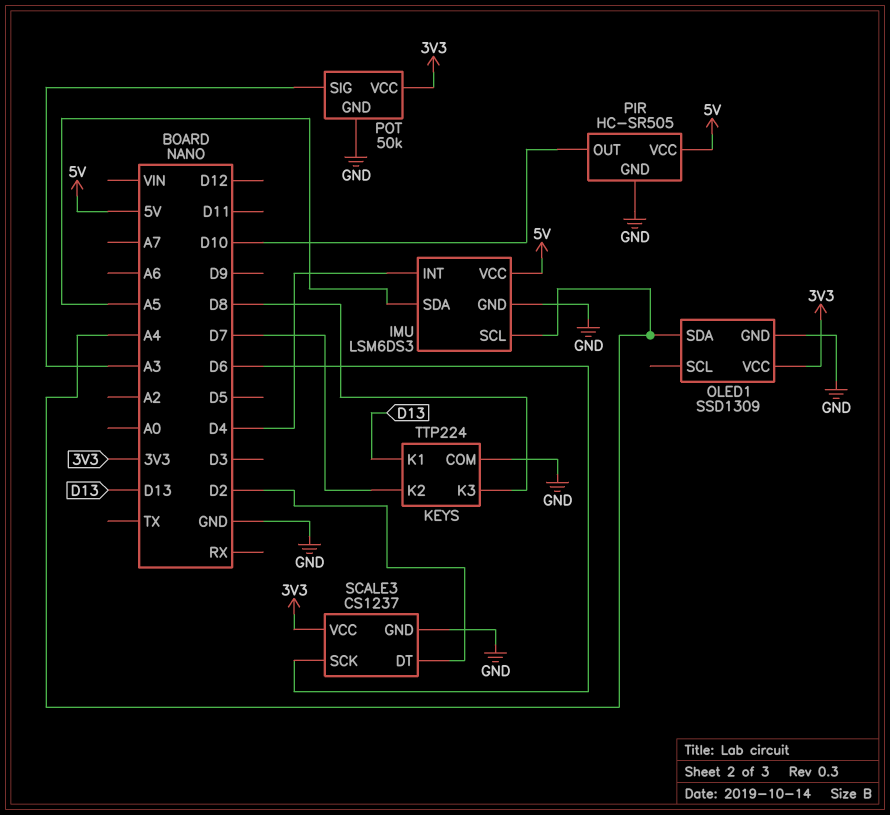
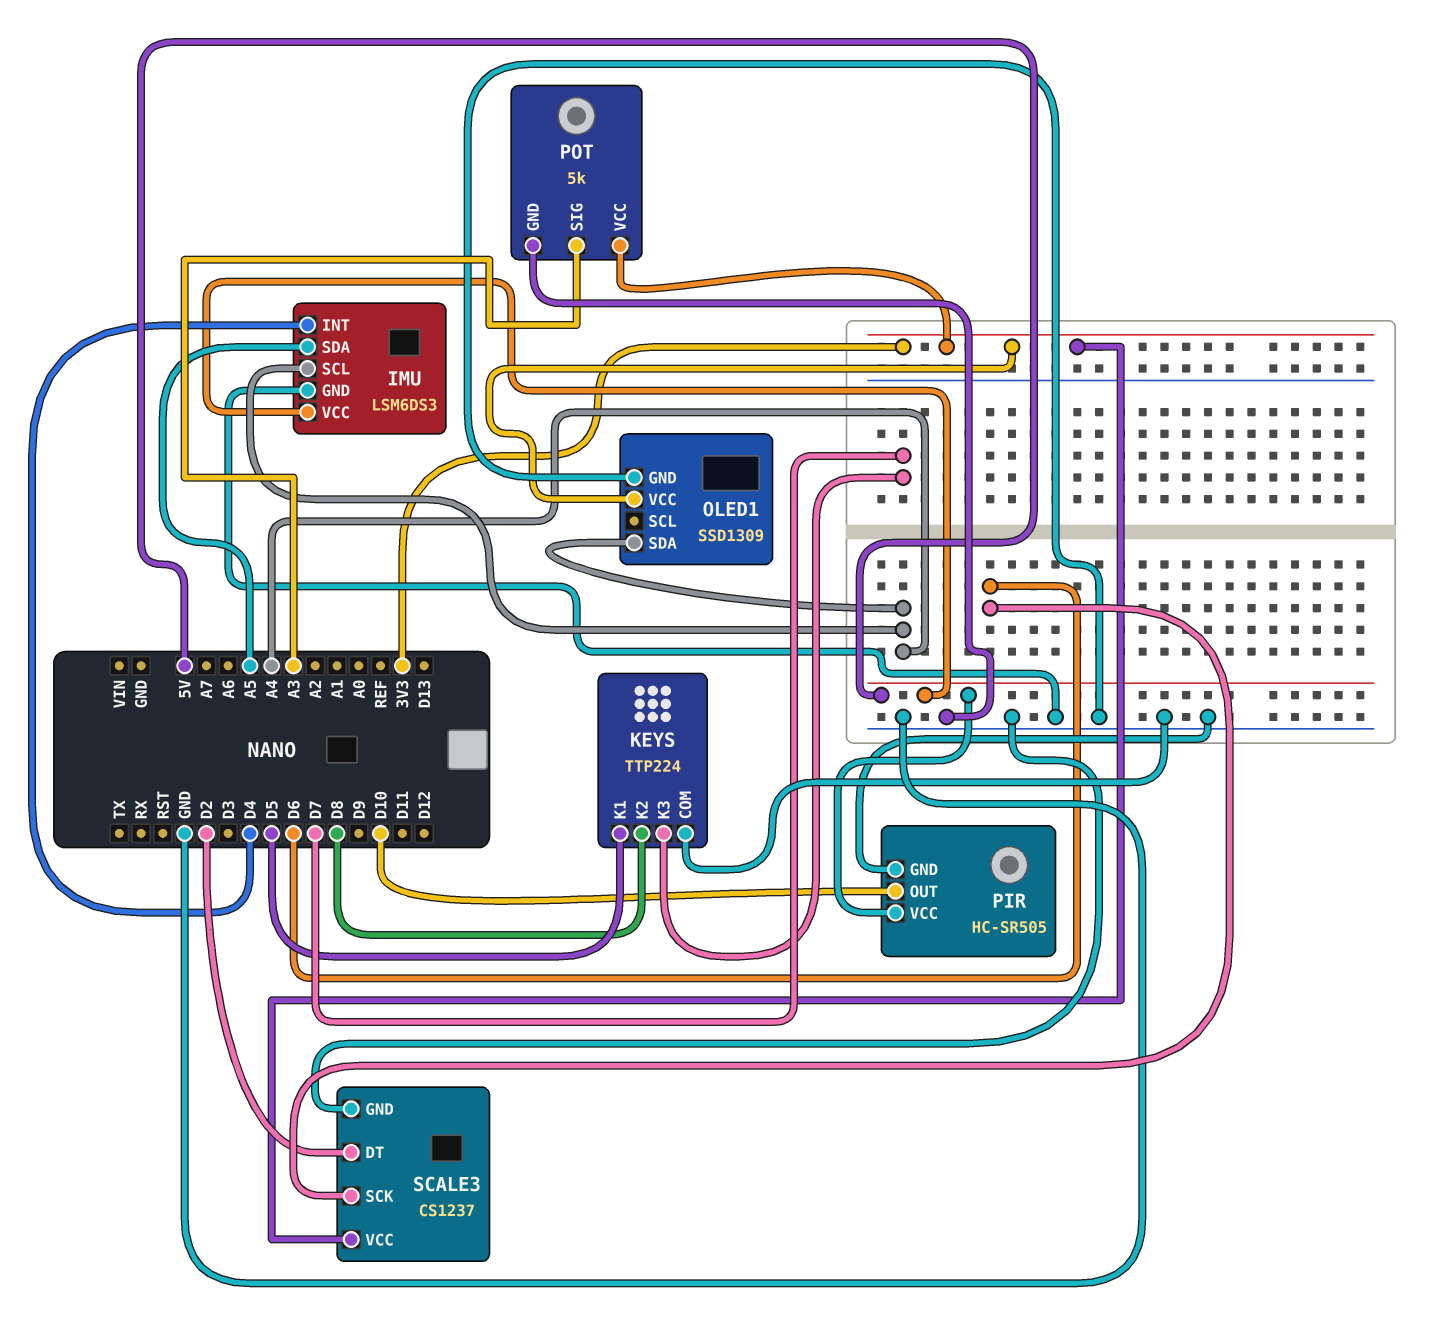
KEYS pin K1: D13 -> D5
KEYS pin K2: D7 -> D8
KEYS pin K3: D8 -> D7
POT: 50k -> 5k

